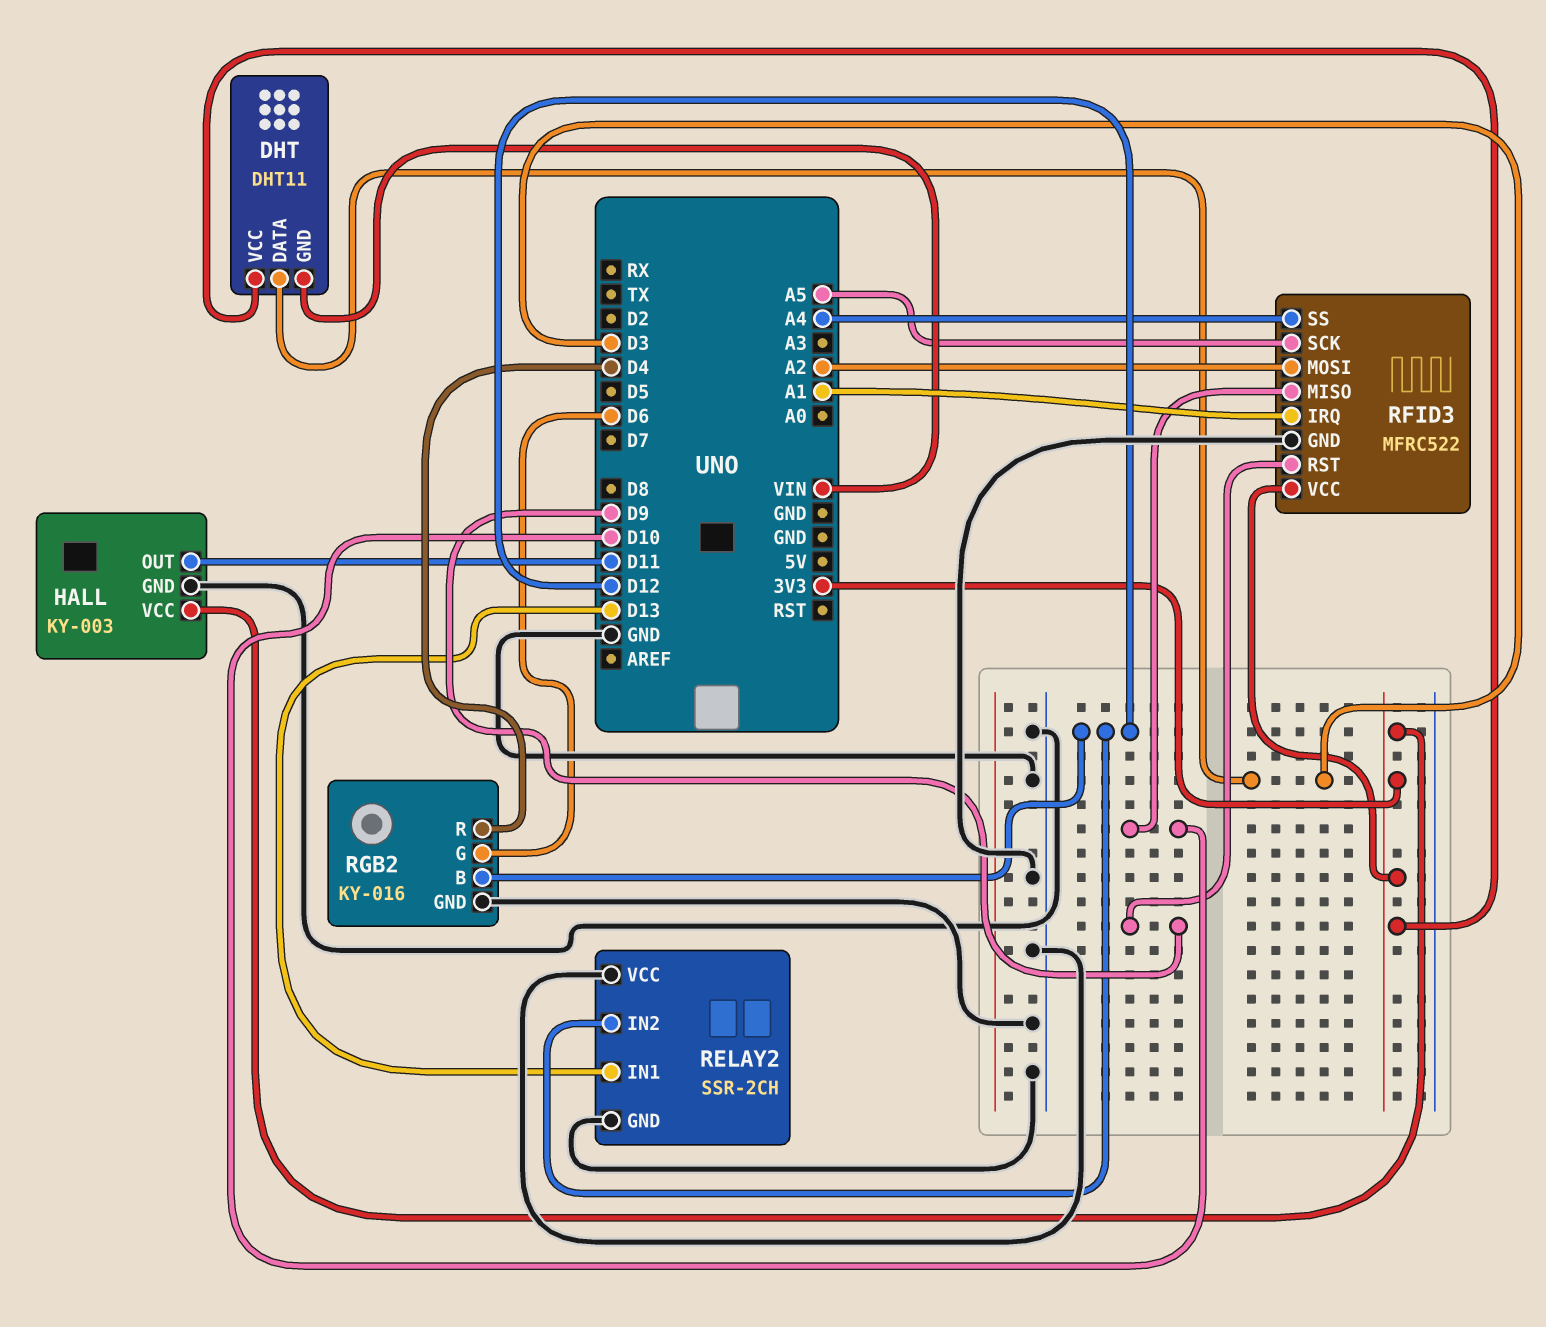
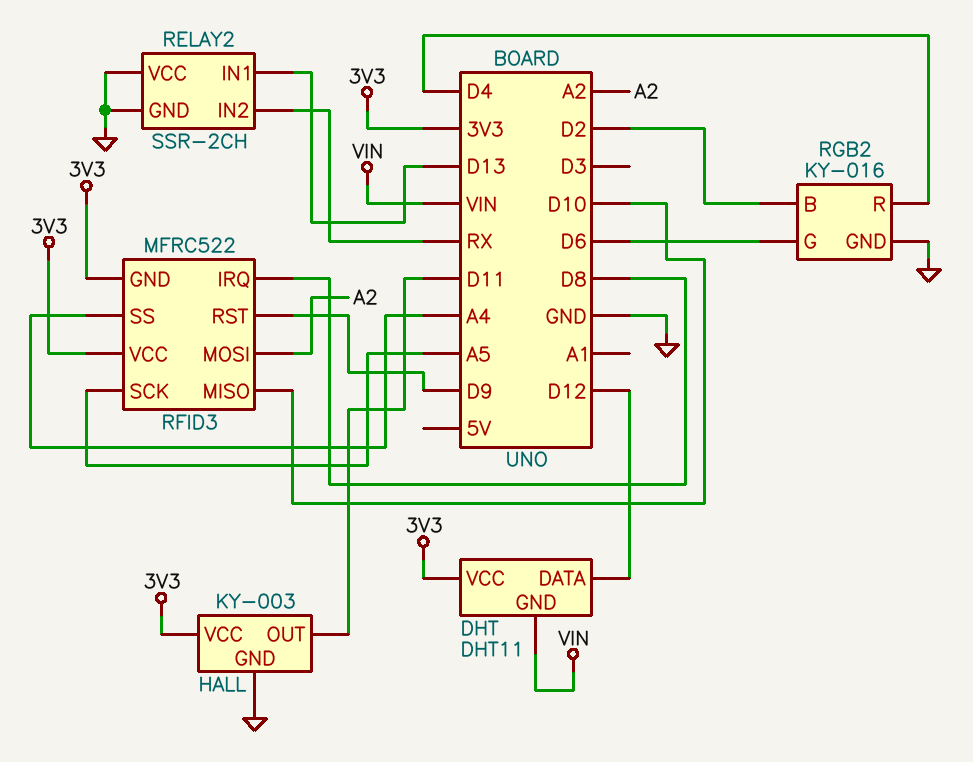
DHT pin DATA: D3 -> D12
RELAY2 pin IN2: D12 -> RX
RFID3 pin GND: GND -> 3V3
RFID3 pin IRQ: A1 -> D8
RGB2 pin B: D12 -> D2

